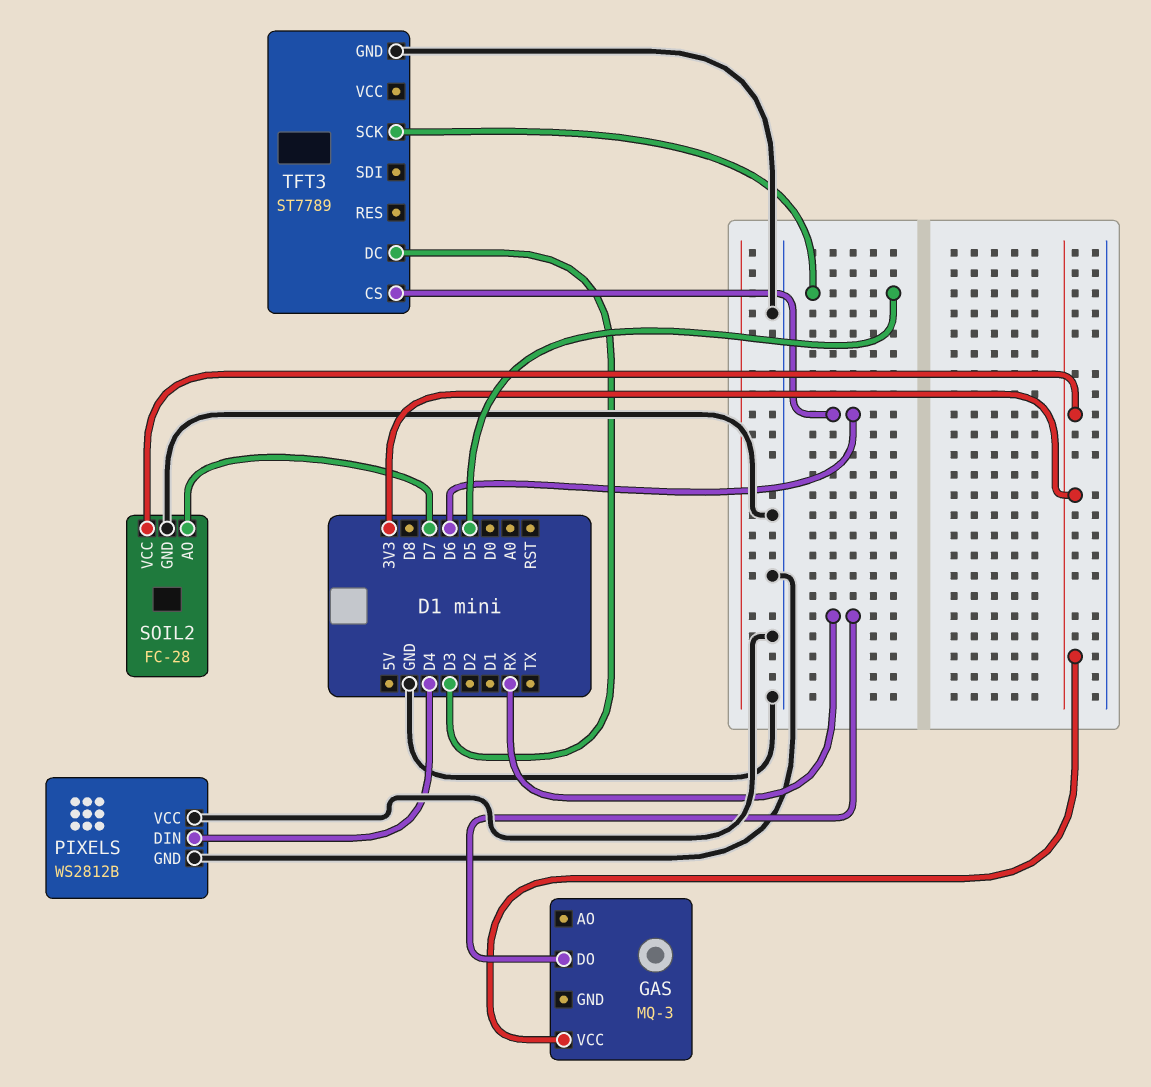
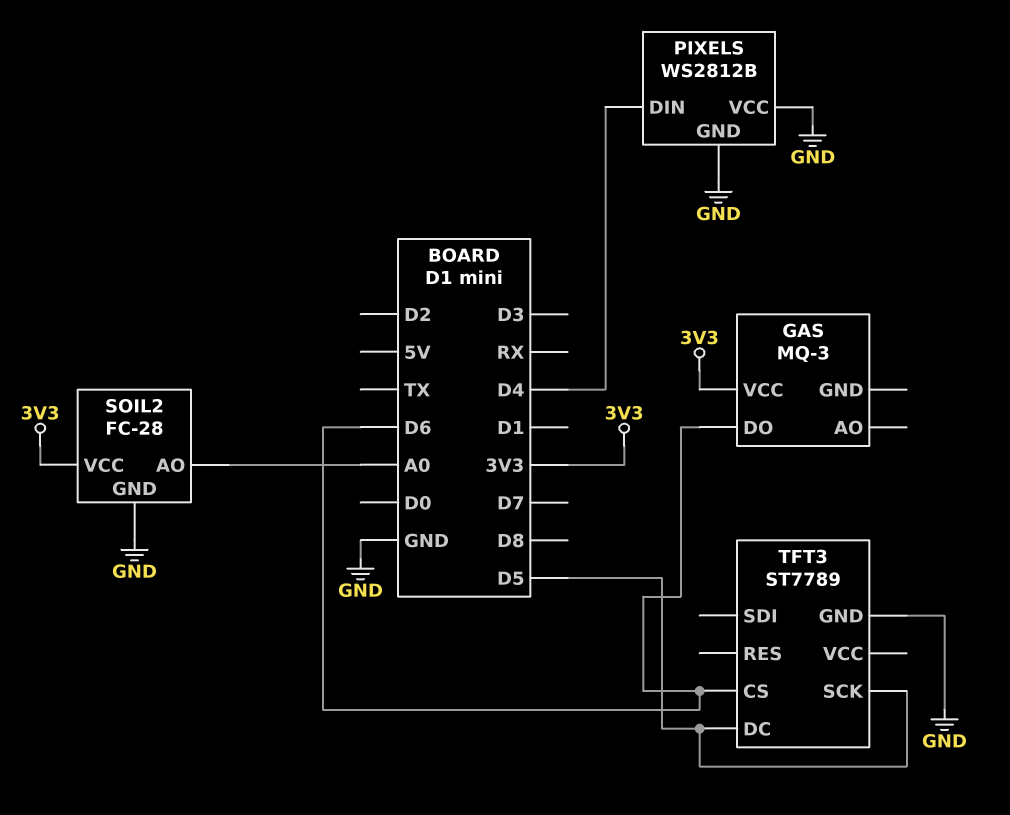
GAS pin DO: RX -> D6
SOIL2 pin AO: D7 -> A0
TFT3 pin DC: D3 -> D5

